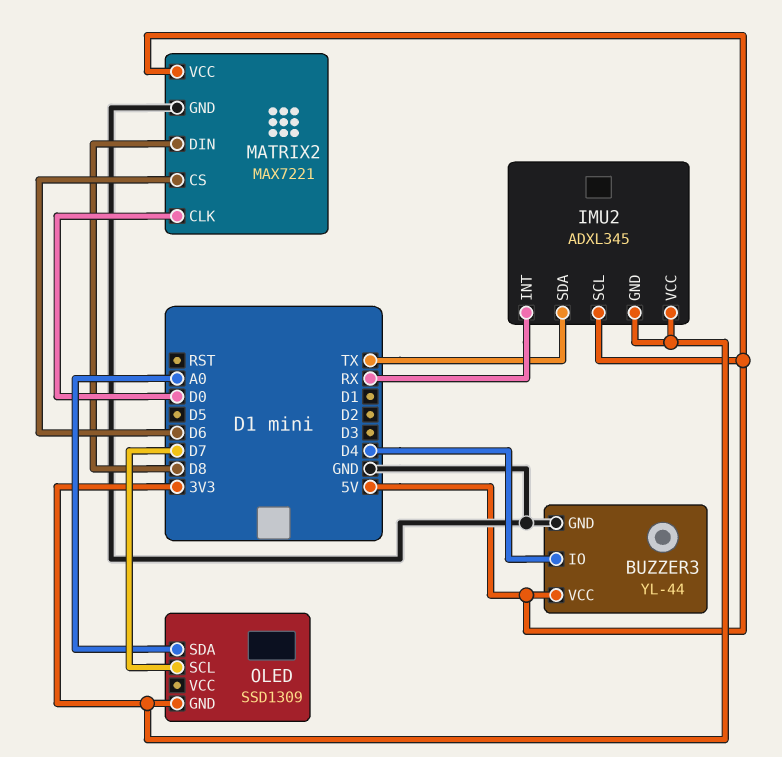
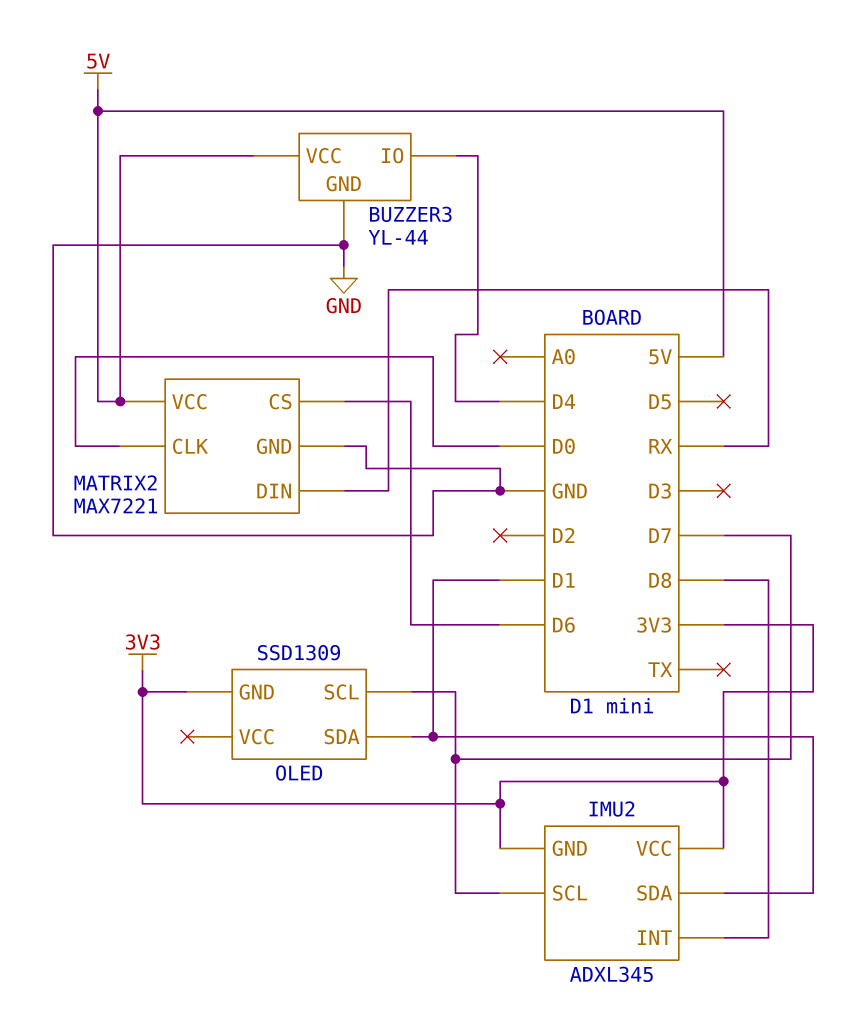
IMU2 pin INT: RX -> D8
IMU2 pin SCL: 5V -> D7
IMU2 pin SDA: TX -> D1
MATRIX2 pin DIN: D8 -> RX
OLED pin SDA: A0 -> D1

